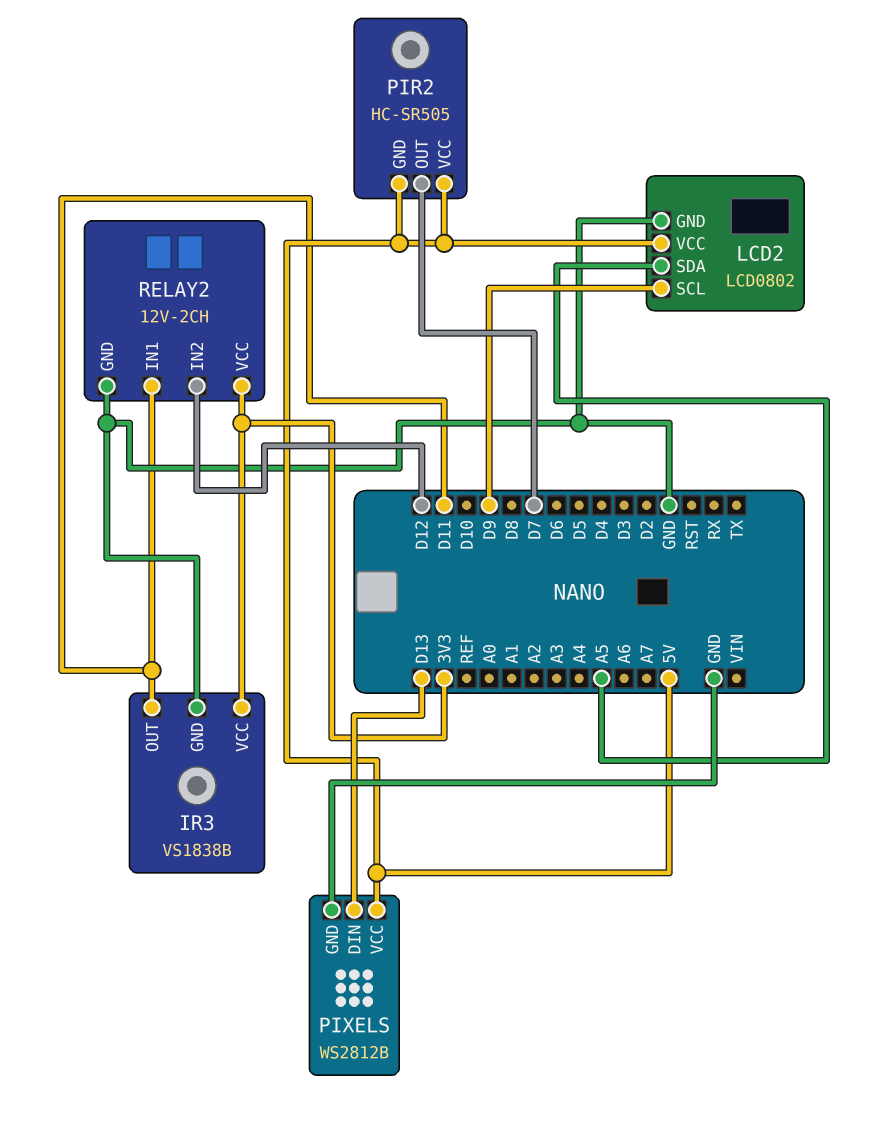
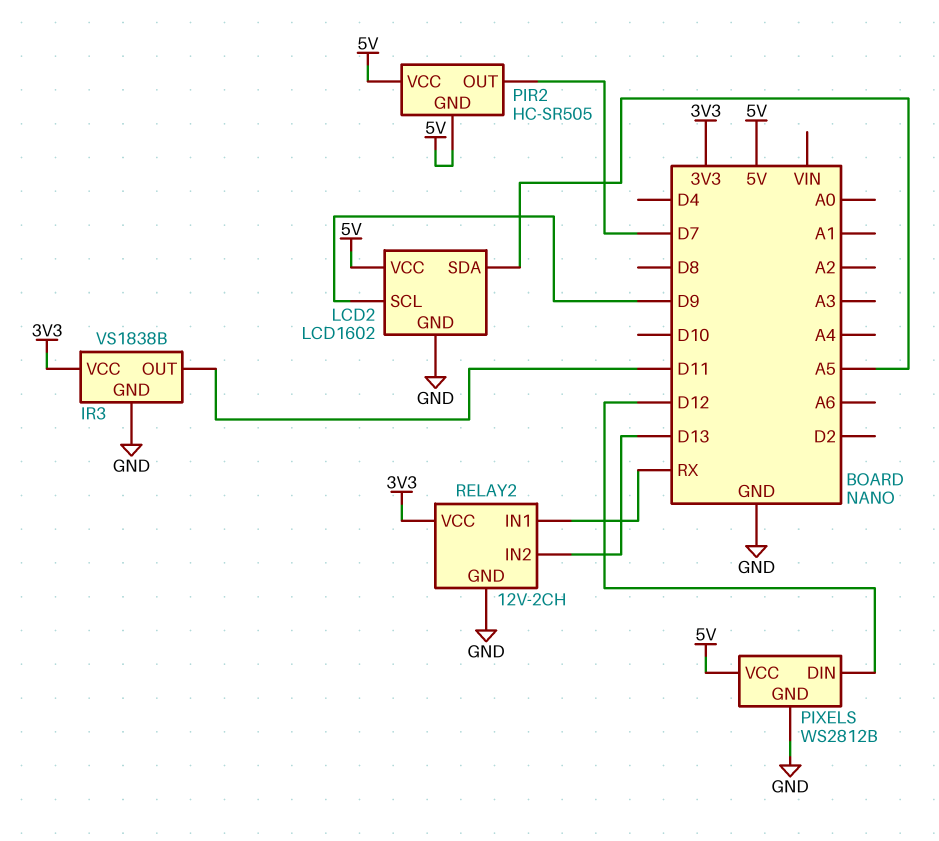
LCD2: LCD0802 -> LCD1602
PIXELS pin DIN: D13 -> D12
RELAY2 pin IN1: D11 -> RX
RELAY2 pin IN2: D12 -> D13

